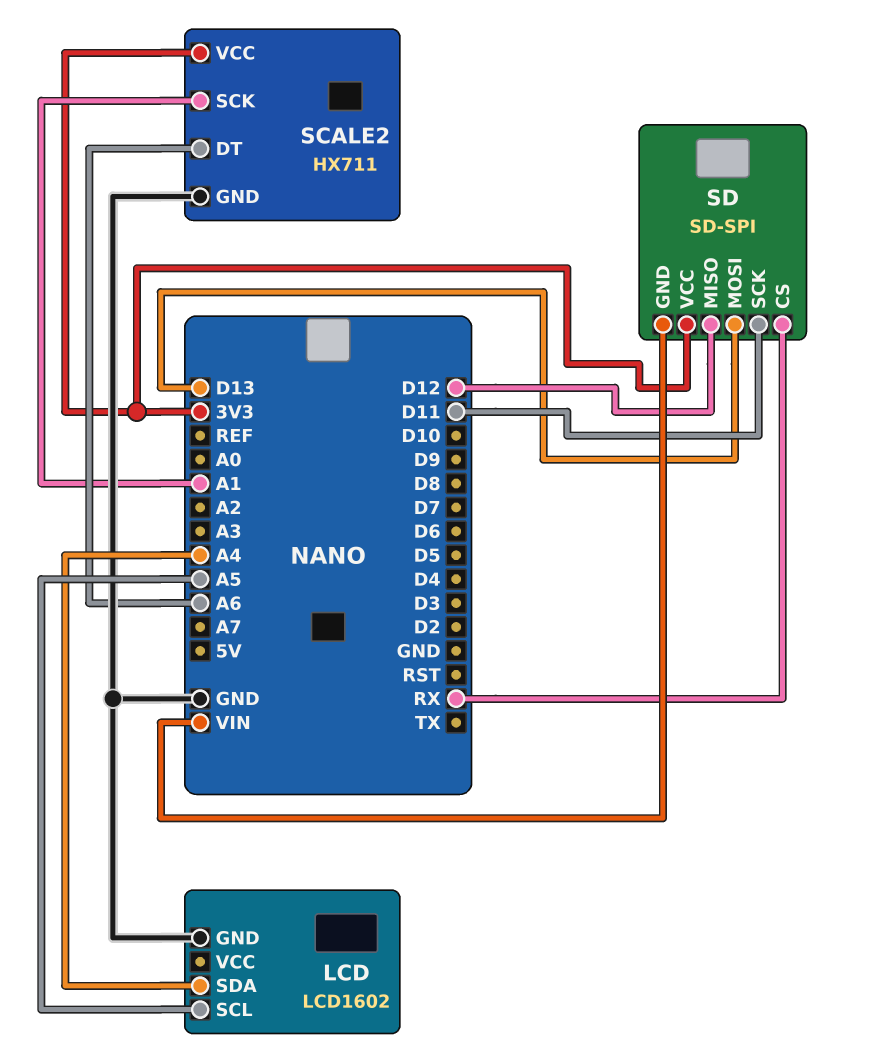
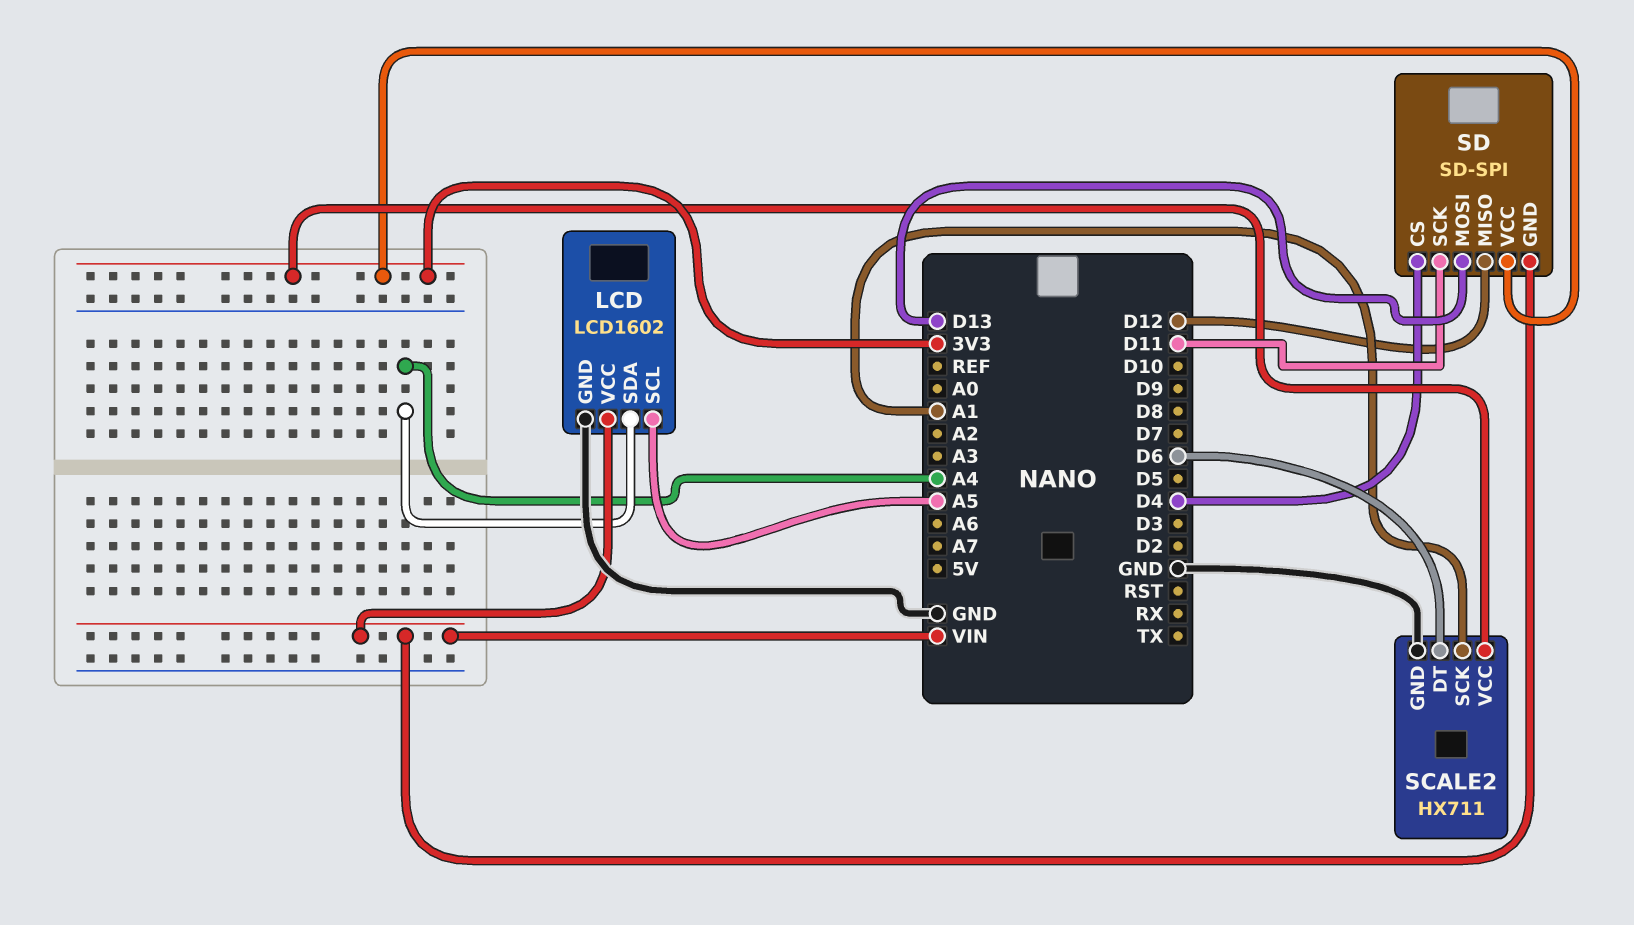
LCD pin VCC: none -> VIN
SCALE2 pin DT: A6 -> D6
SD pin CS: RX -> D4

